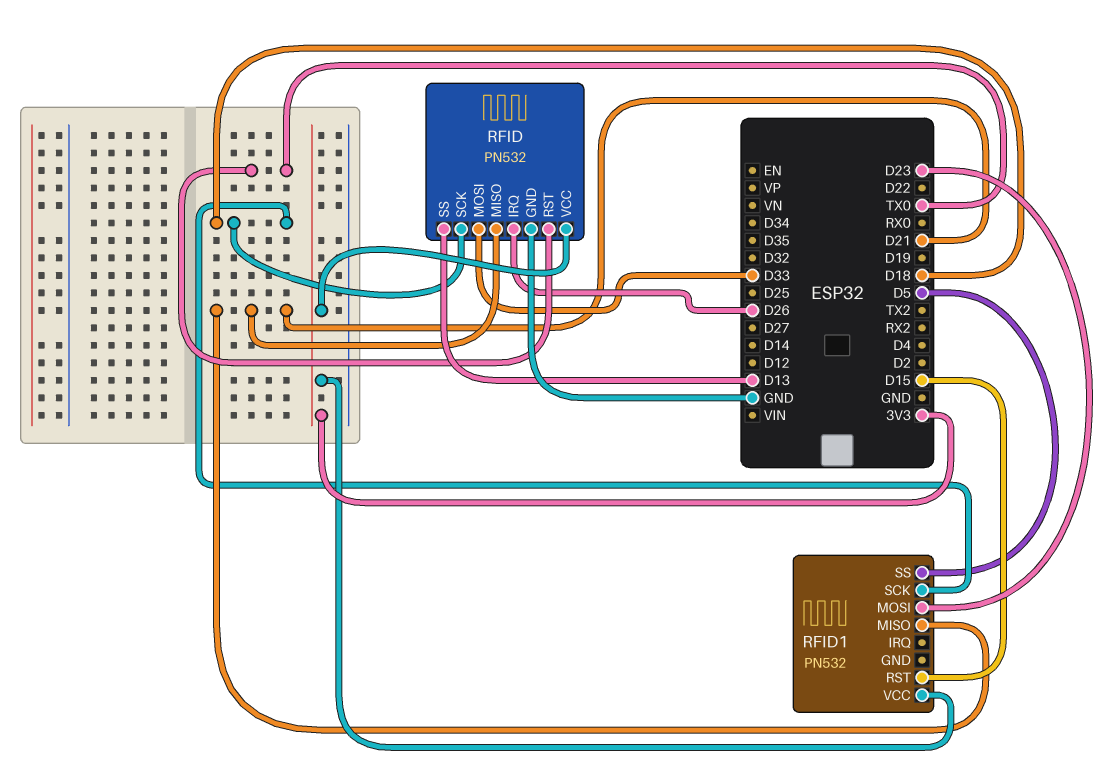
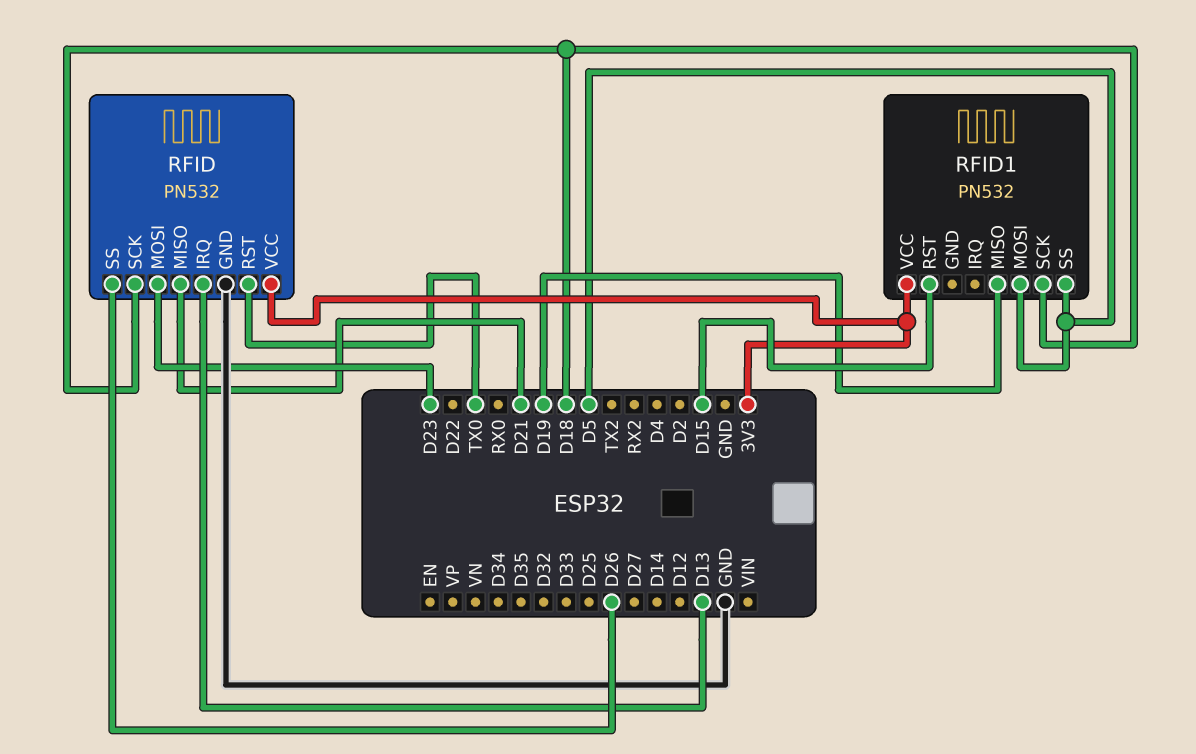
RFID pin IRQ: D26 -> D13
RFID pin MOSI: D33 -> D23
RFID pin SS: D13 -> D26
RFID1 pin MISO: D21 -> D19
RFID1 pin MOSI: D23 -> D5

